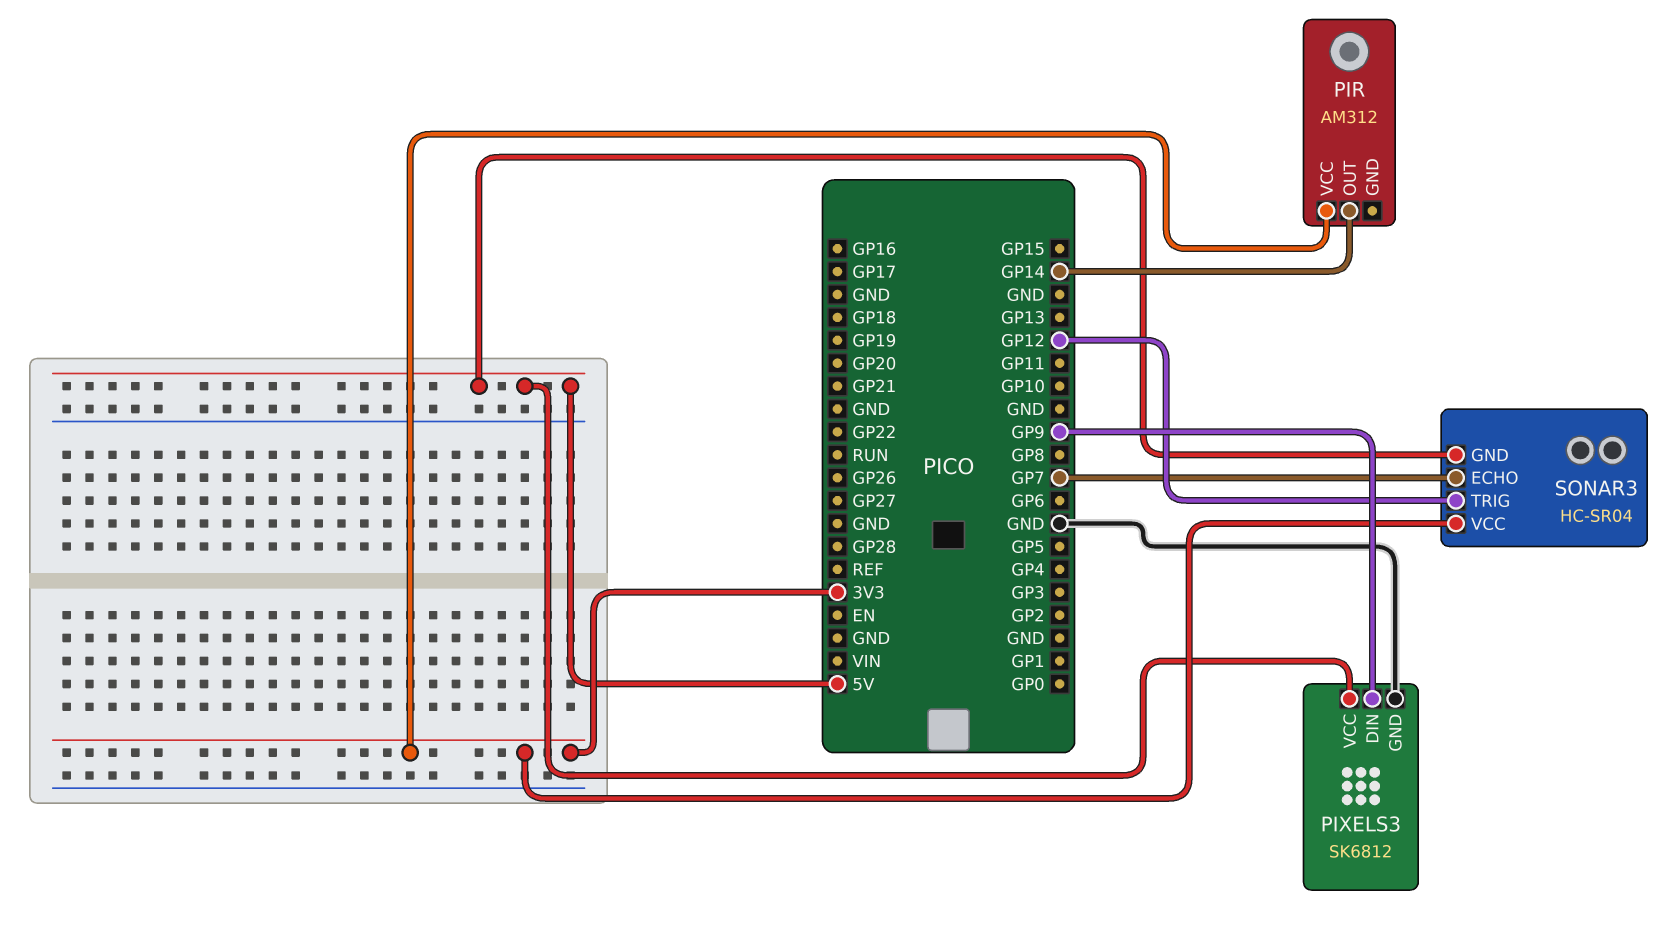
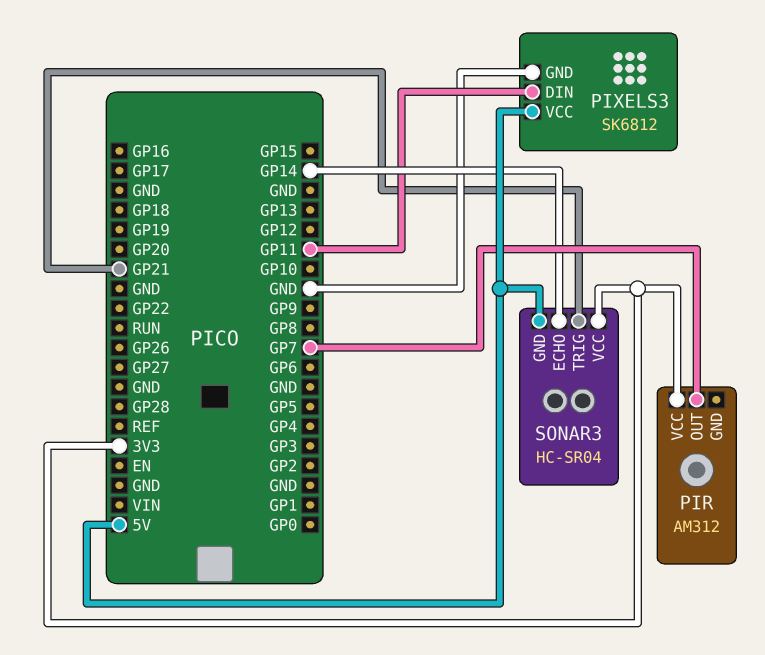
PIR pin OUT: GP14 -> GP7
PIXELS3 pin DIN: GP9 -> GP11
SONAR3 pin ECHO: GP7 -> GP14
SONAR3 pin TRIG: GP12 -> GP21

